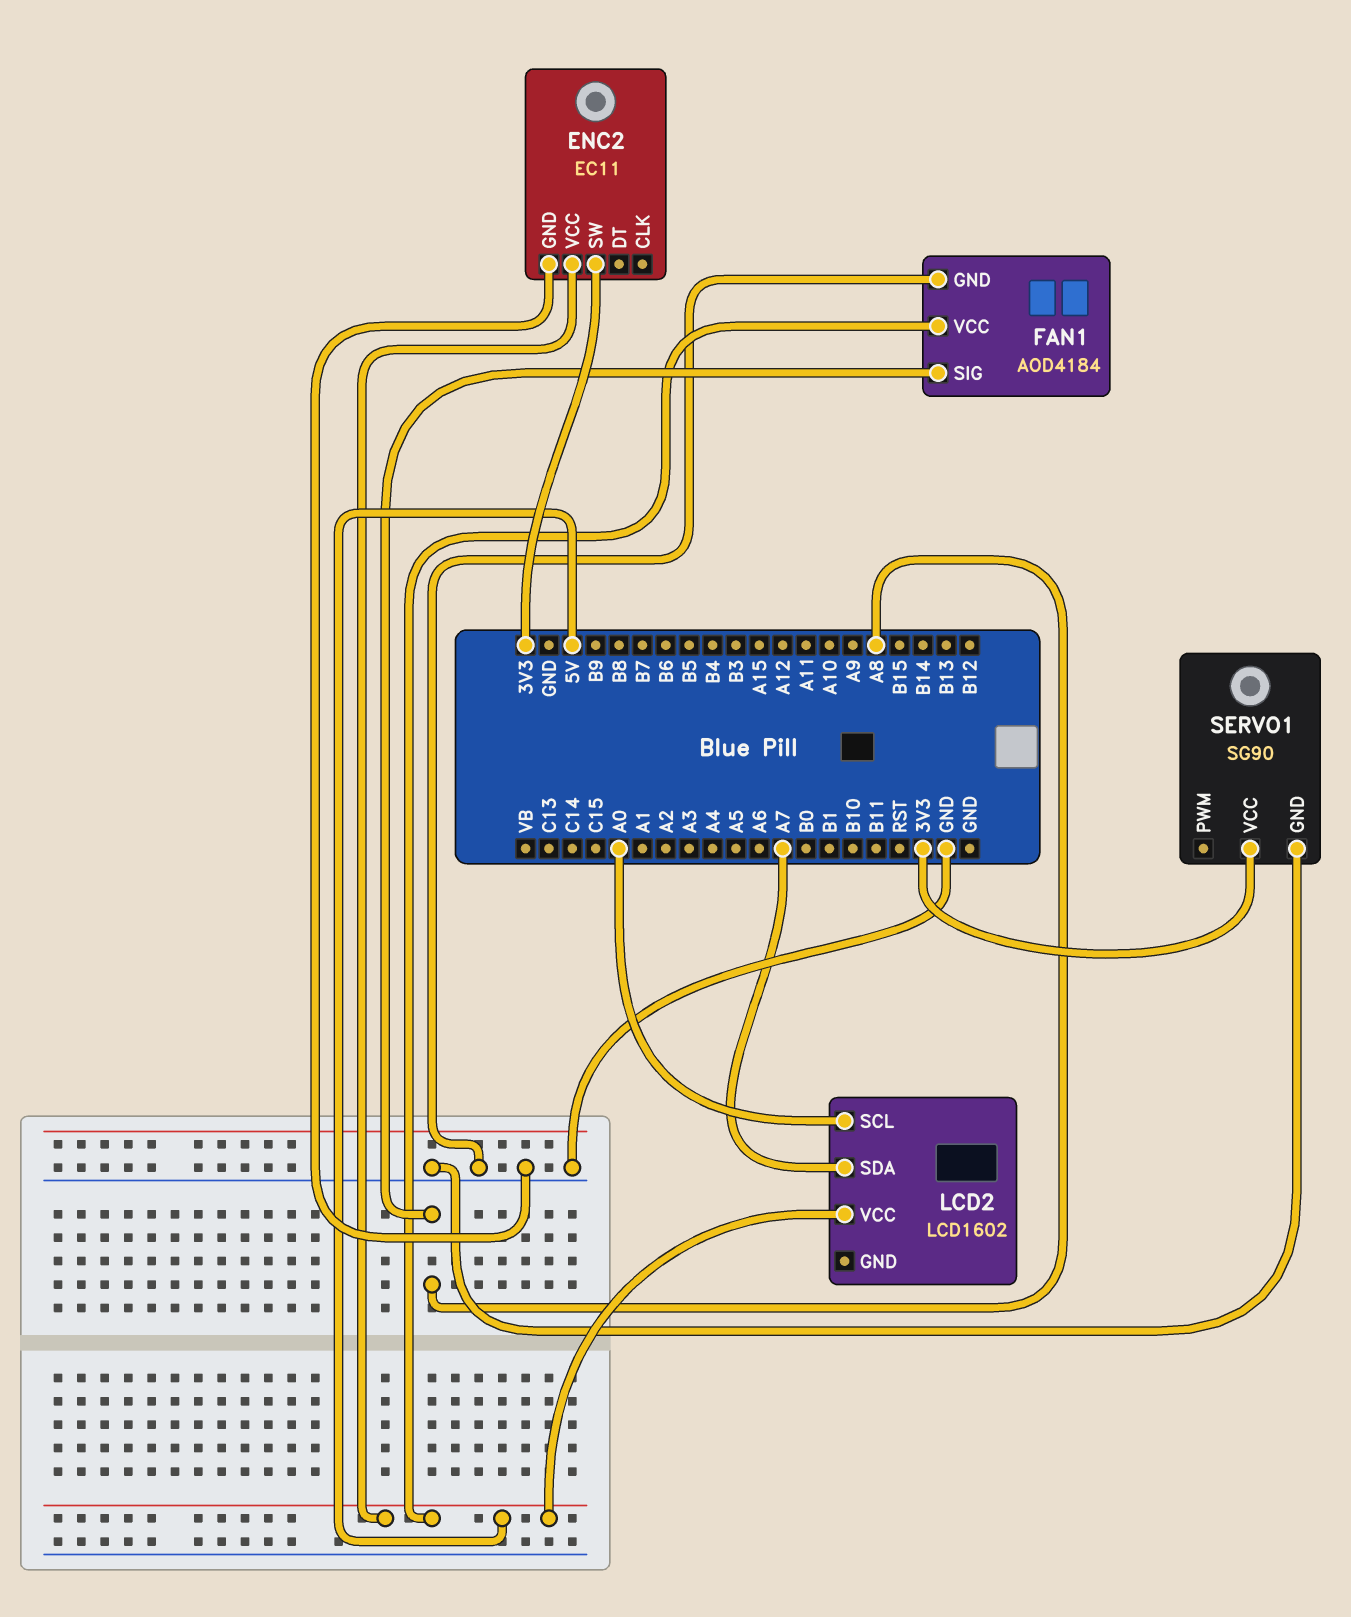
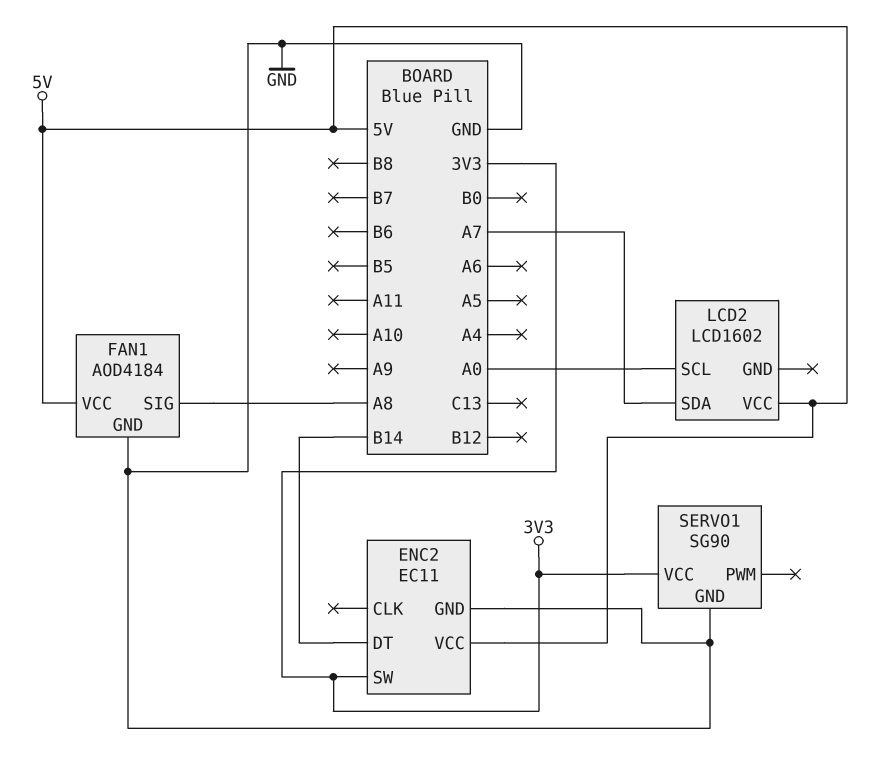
ENC2 pin DT: none -> B14

